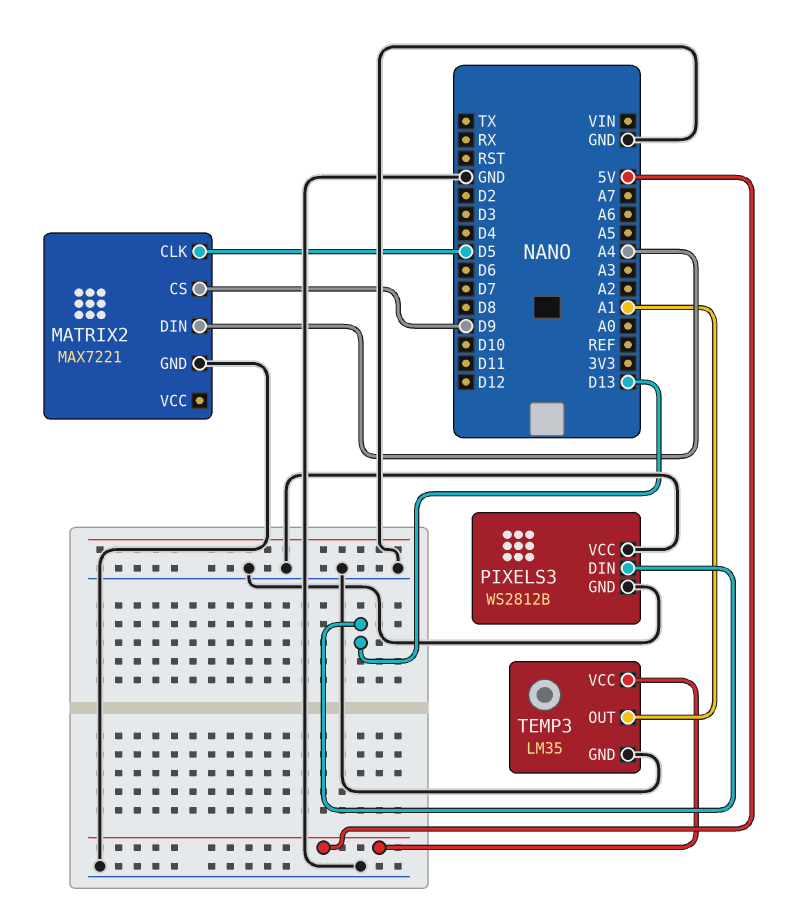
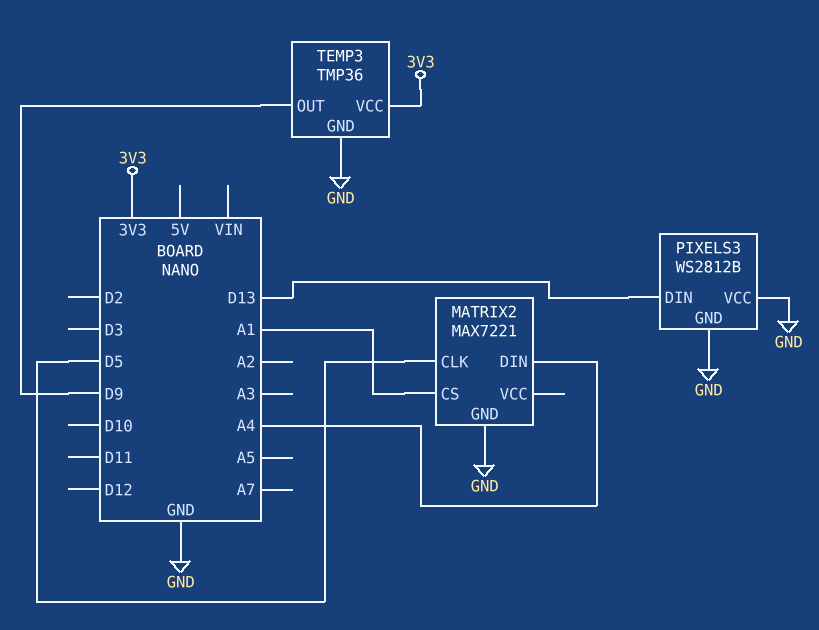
MATRIX2 pin CS: D9 -> A1
TEMP3: LM35 -> TMP36
TEMP3 pin OUT: A1 -> D9
TEMP3 pin VCC: 5V -> 3V3

